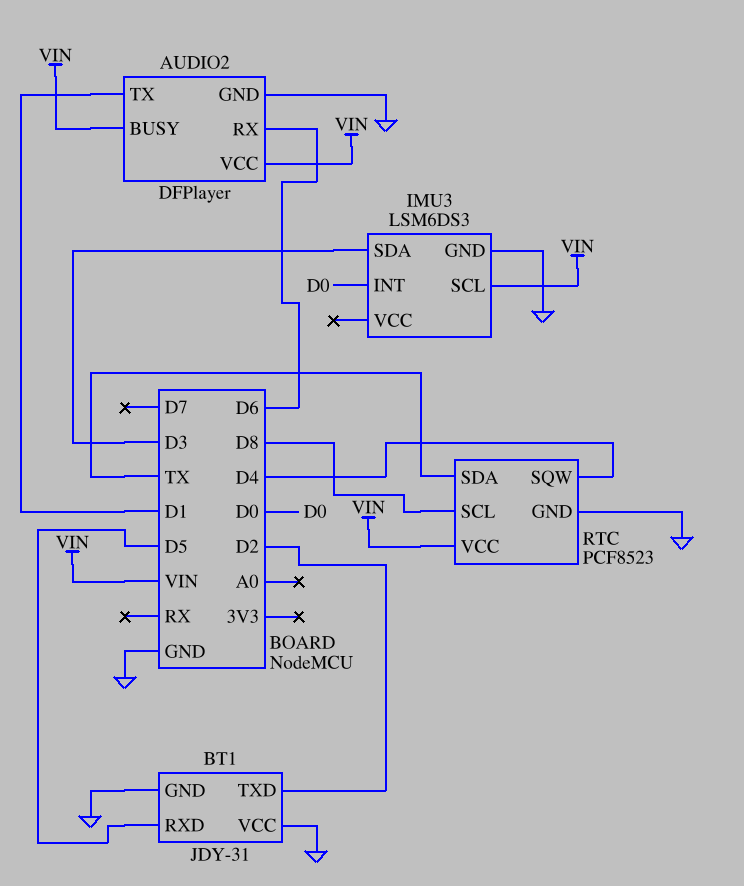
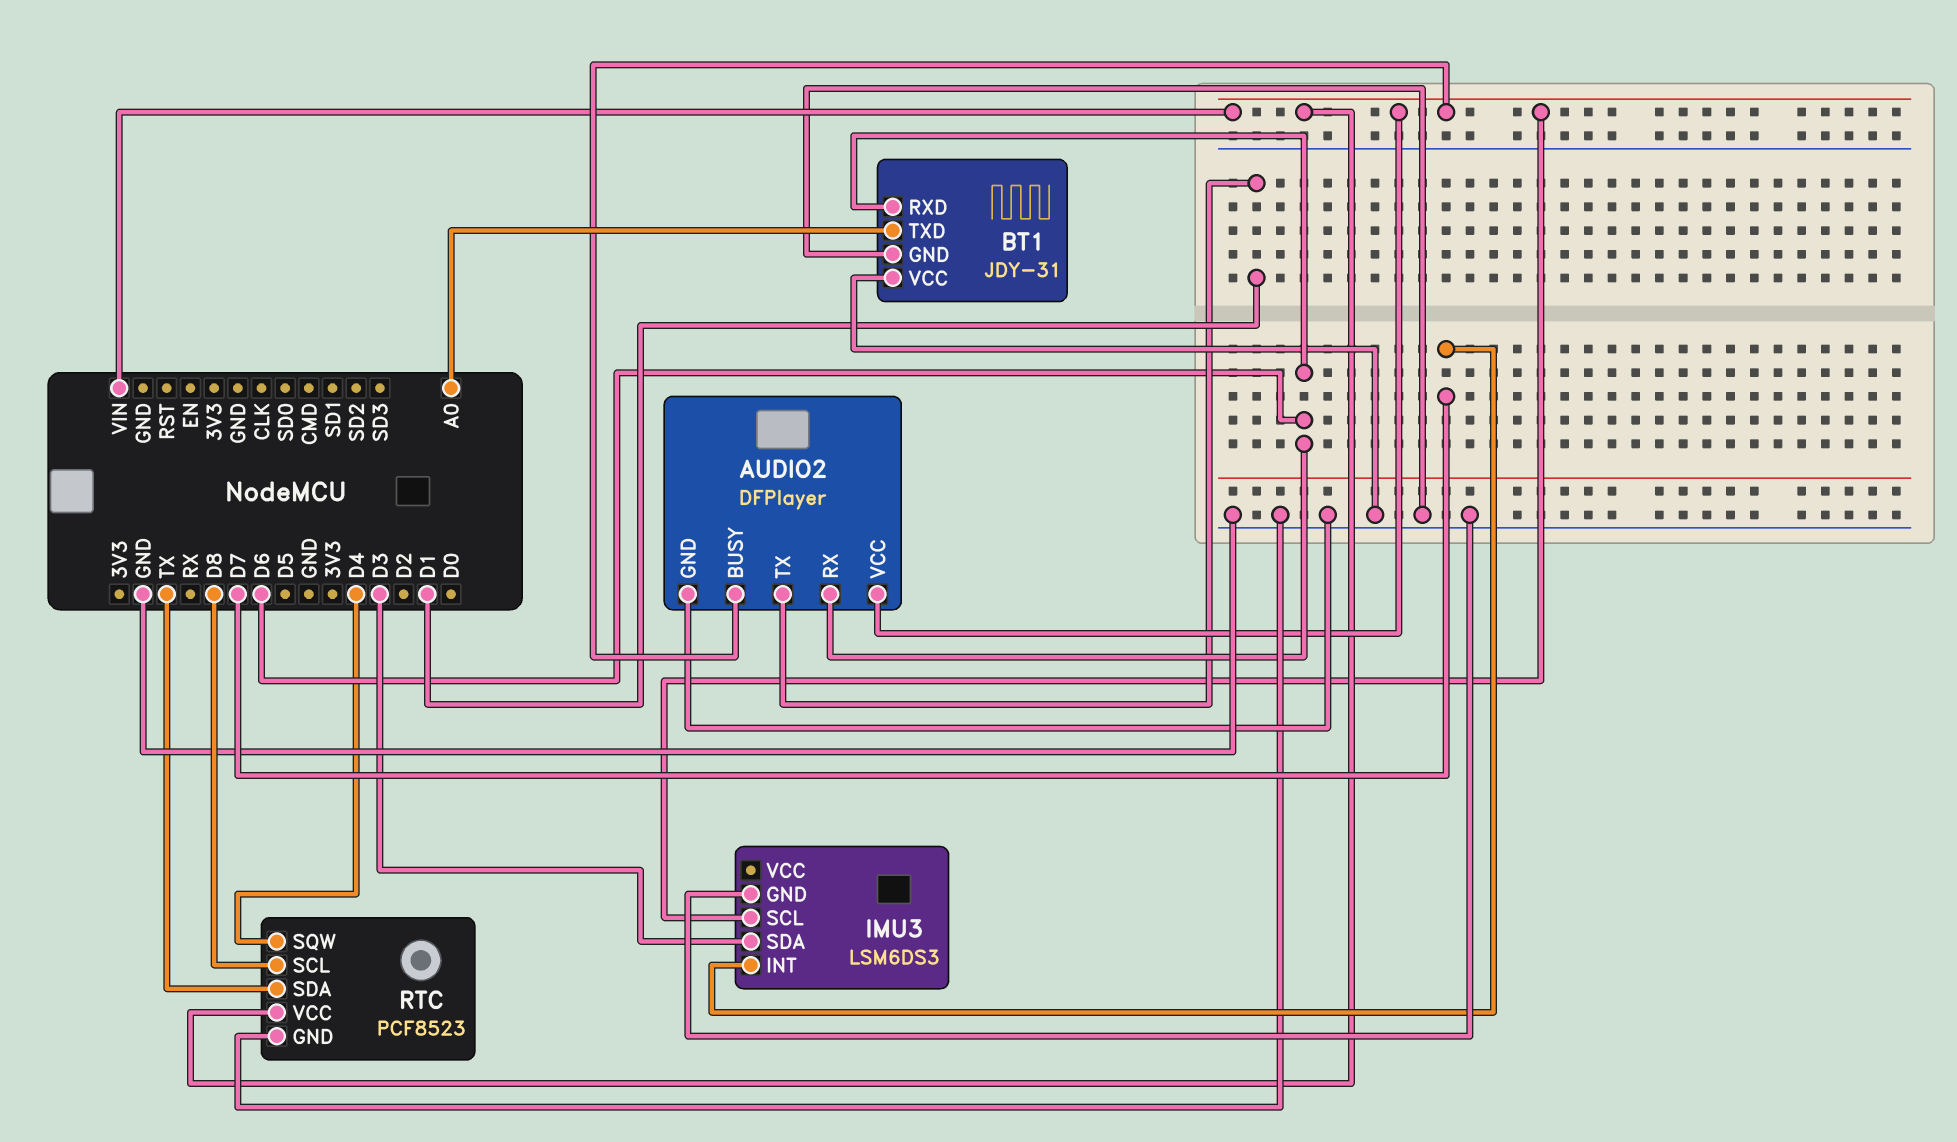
BT1 pin RXD: D5 -> D6
BT1 pin TXD: D2 -> A0
IMU3 pin INT: D0 -> D7

